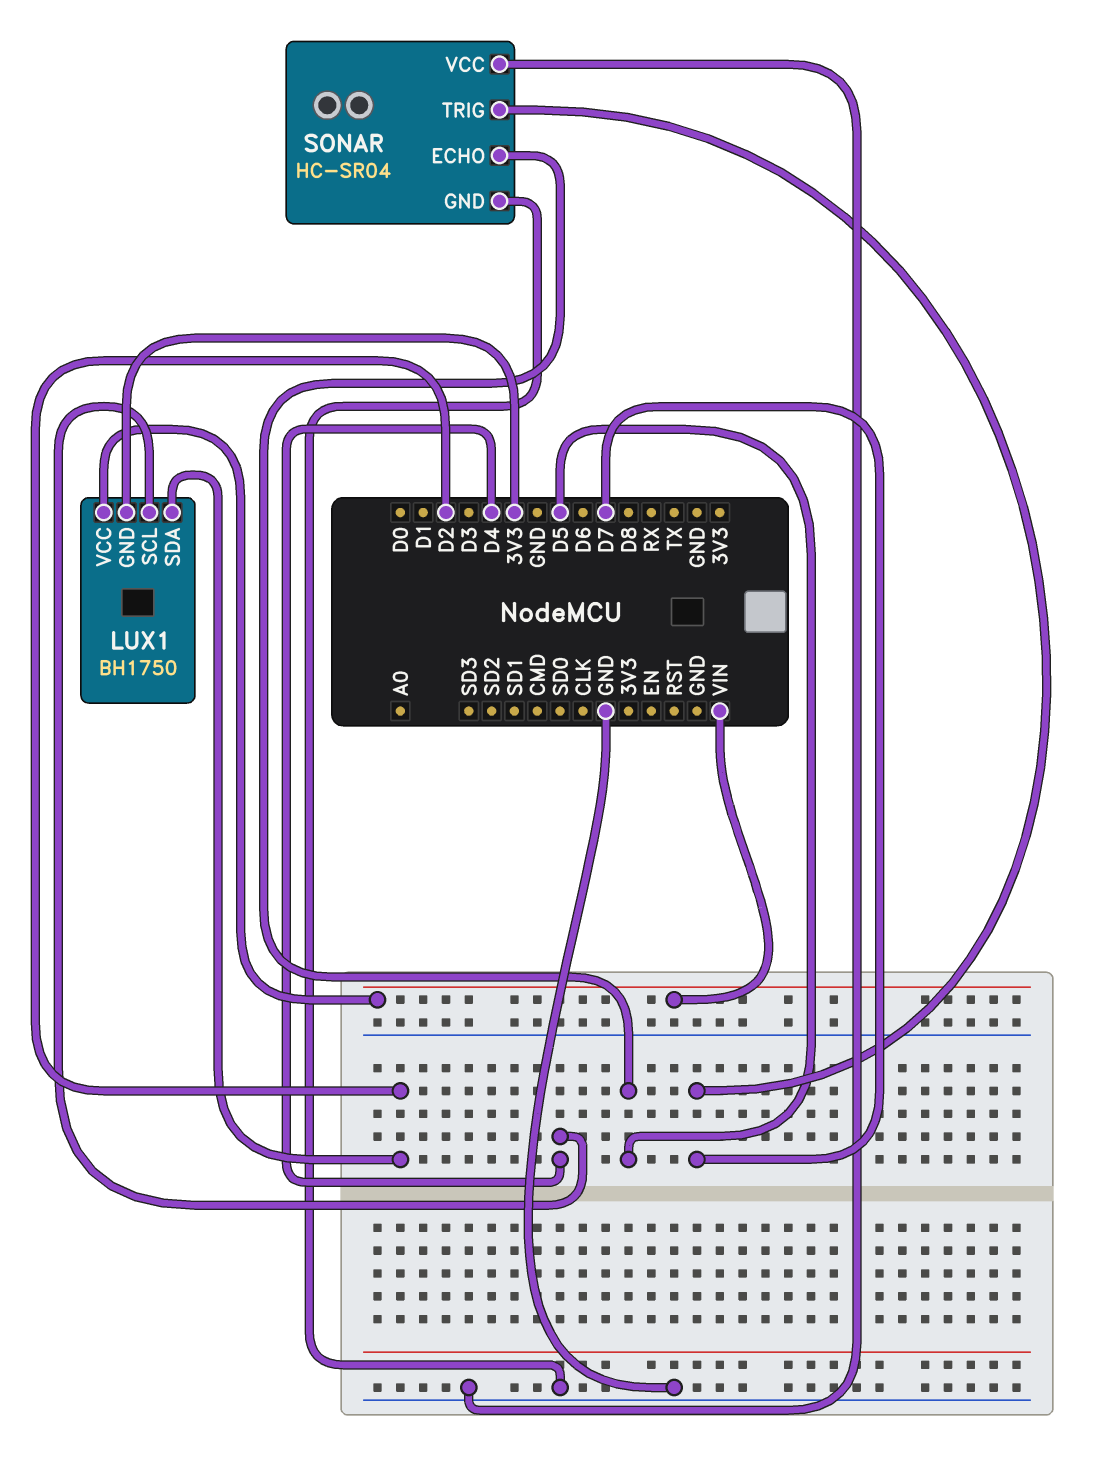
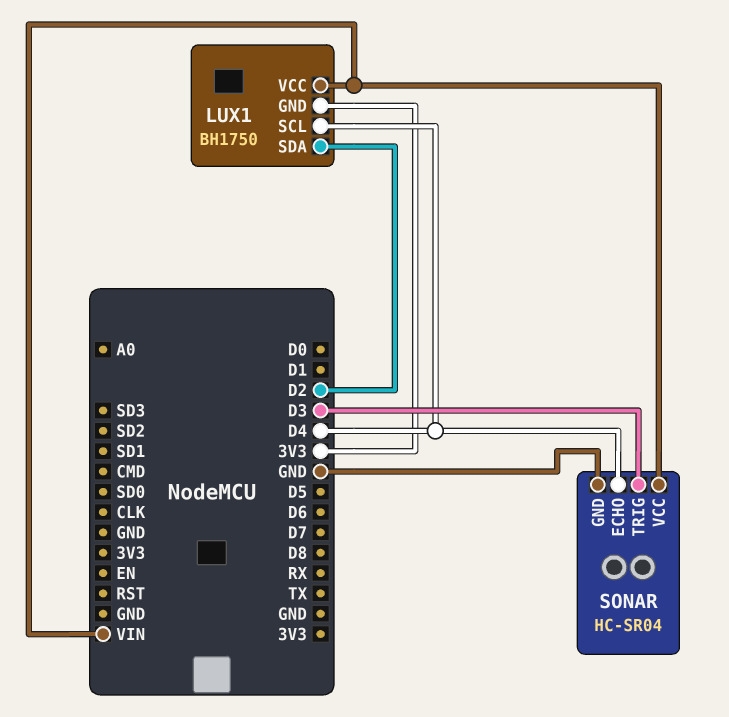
SONAR pin ECHO: D5 -> D4
SONAR pin TRIG: D7 -> D3
SONAR pin VCC: GND -> VIN

